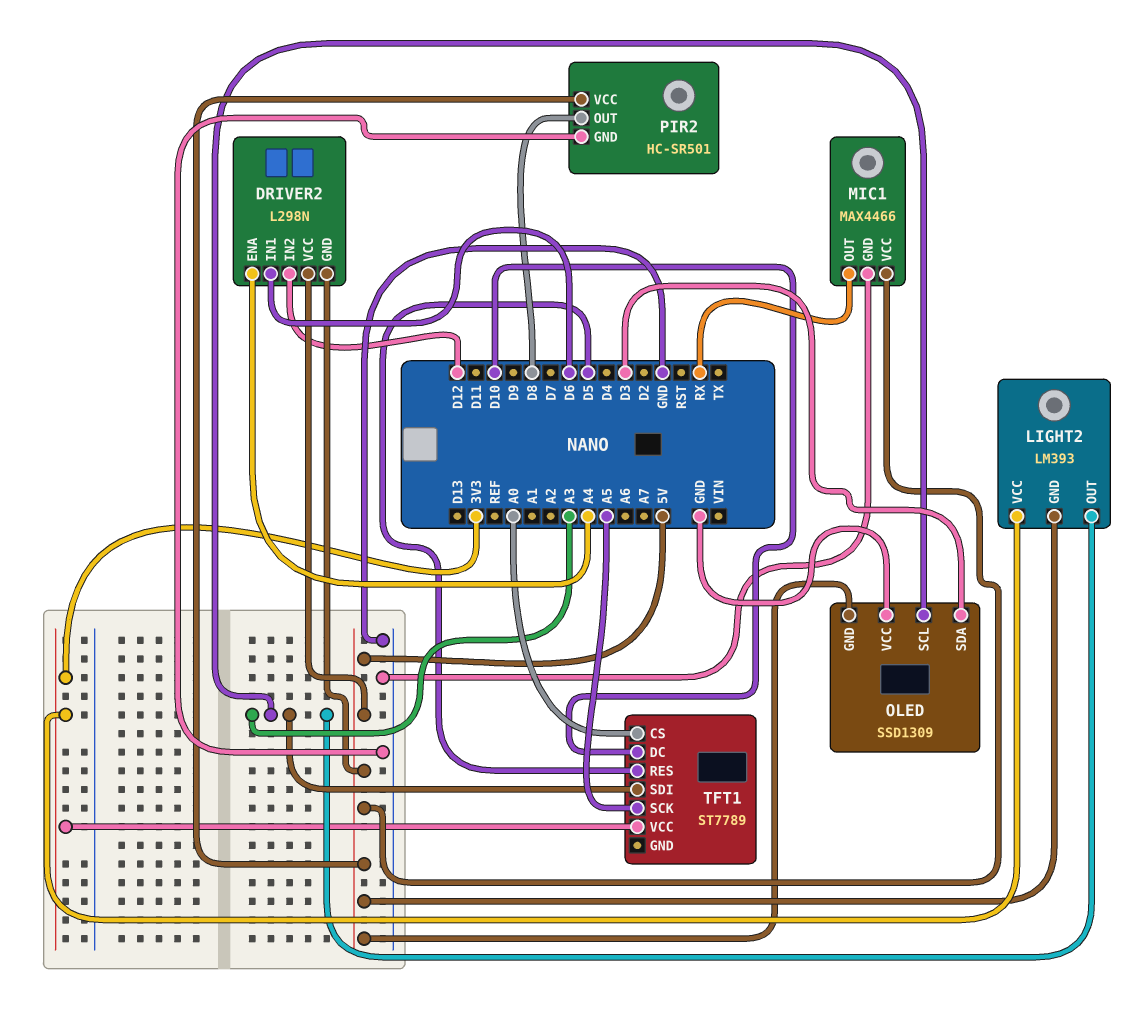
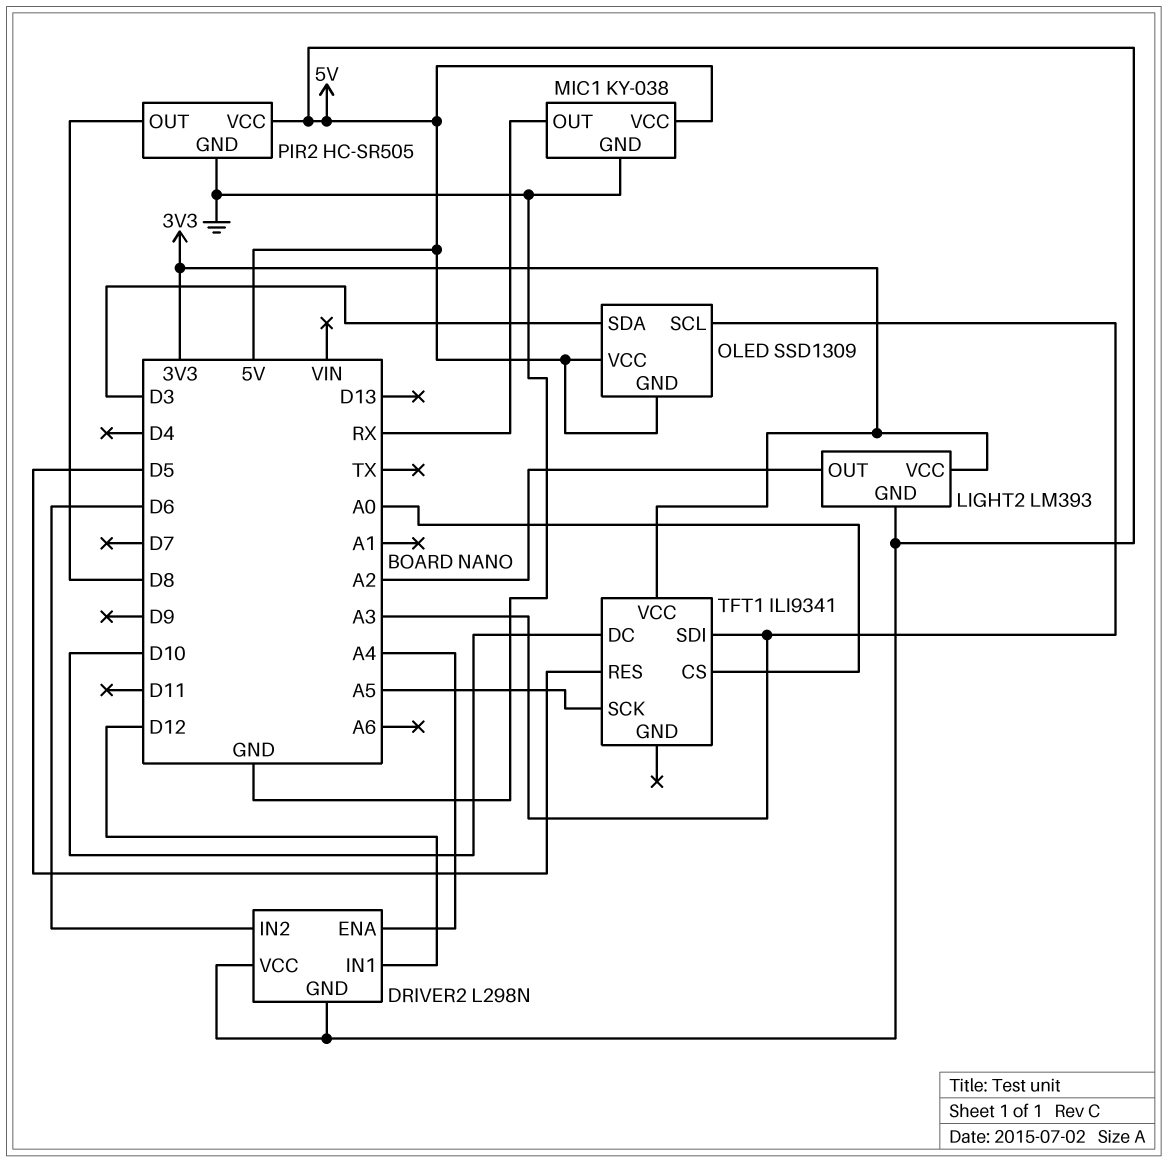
DRIVER2 pin IN1: D6 -> D12
DRIVER2 pin IN2: D12 -> D6
LIGHT2 pin OUT: A3 -> A2
MIC1: MAX4466 -> KY-038
OLED pin VCC: GND -> 5V
PIR2: HC-SR501 -> HC-SR505
TFT1: ST7789 -> ILI9341

